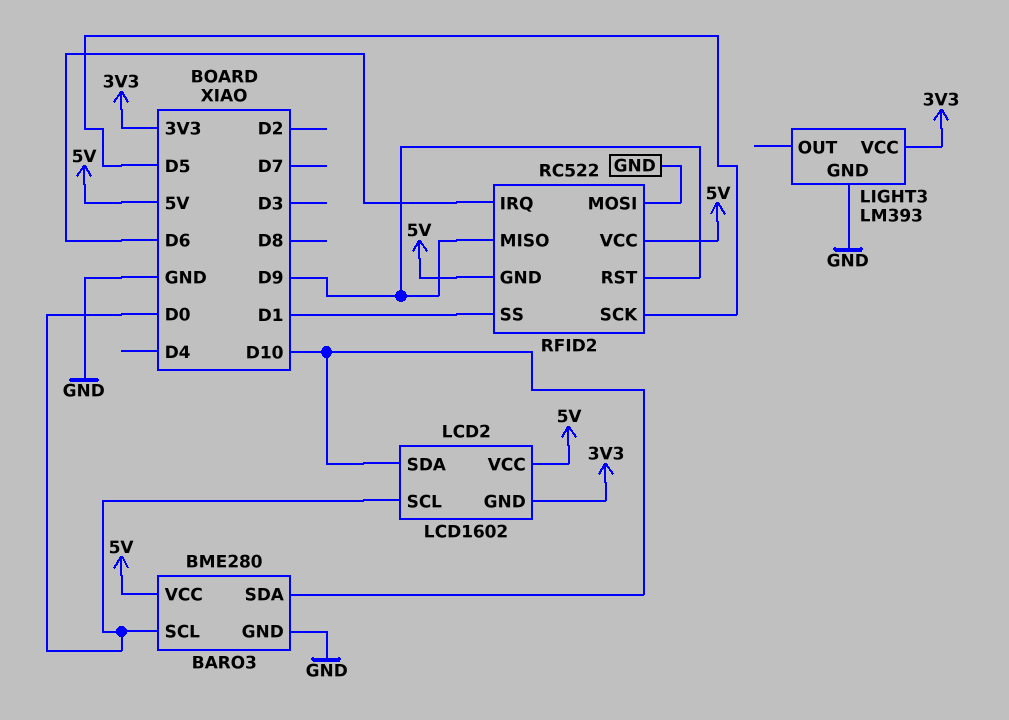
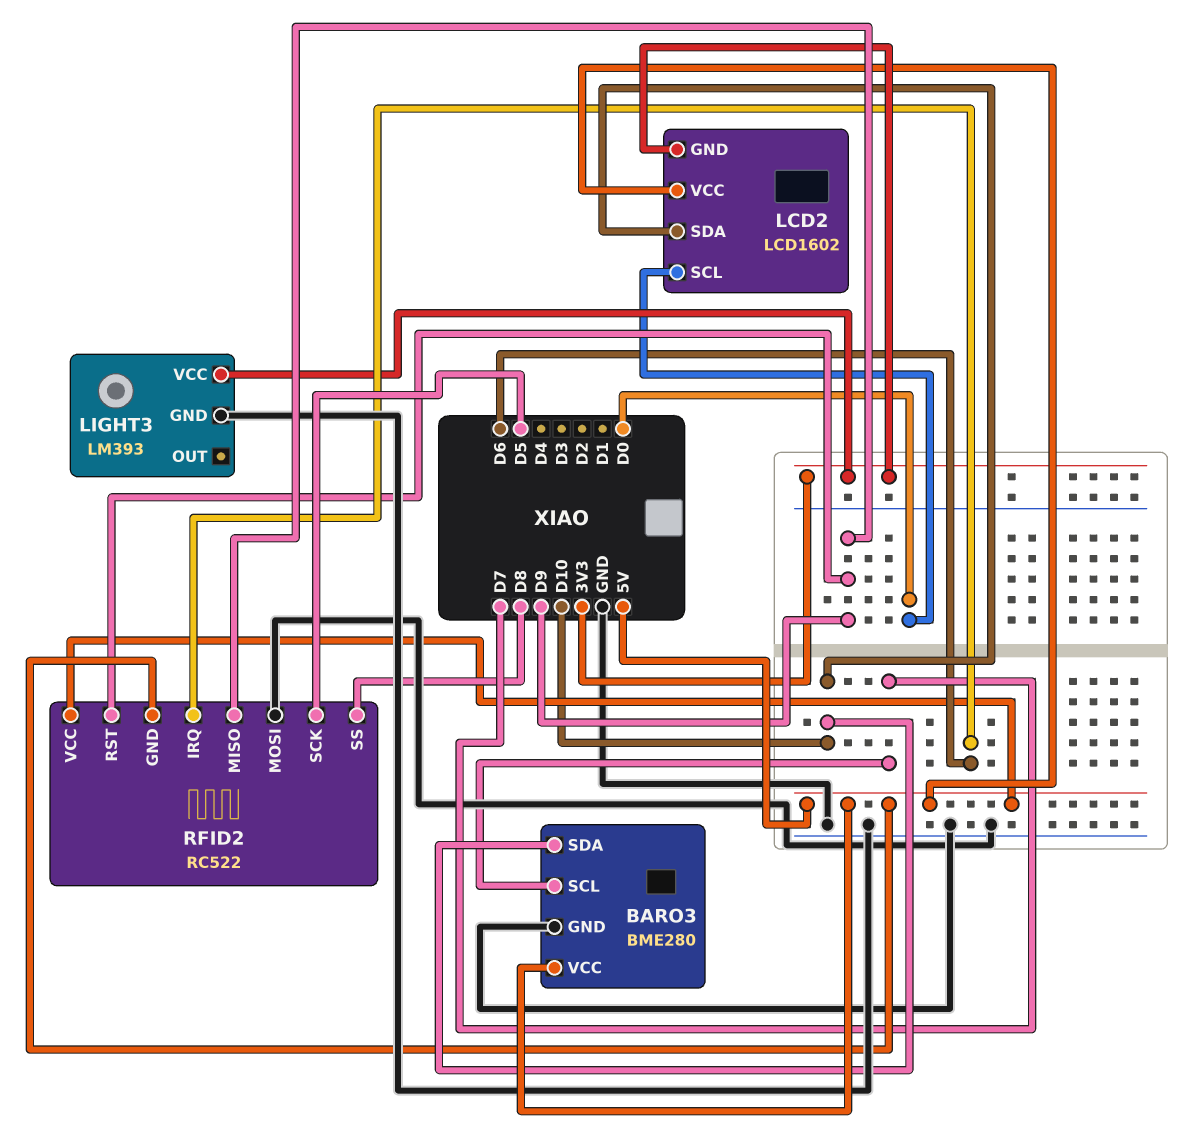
BARO3 pin SCL: D0 -> D7
RFID2 pin SS: D1 -> D8

